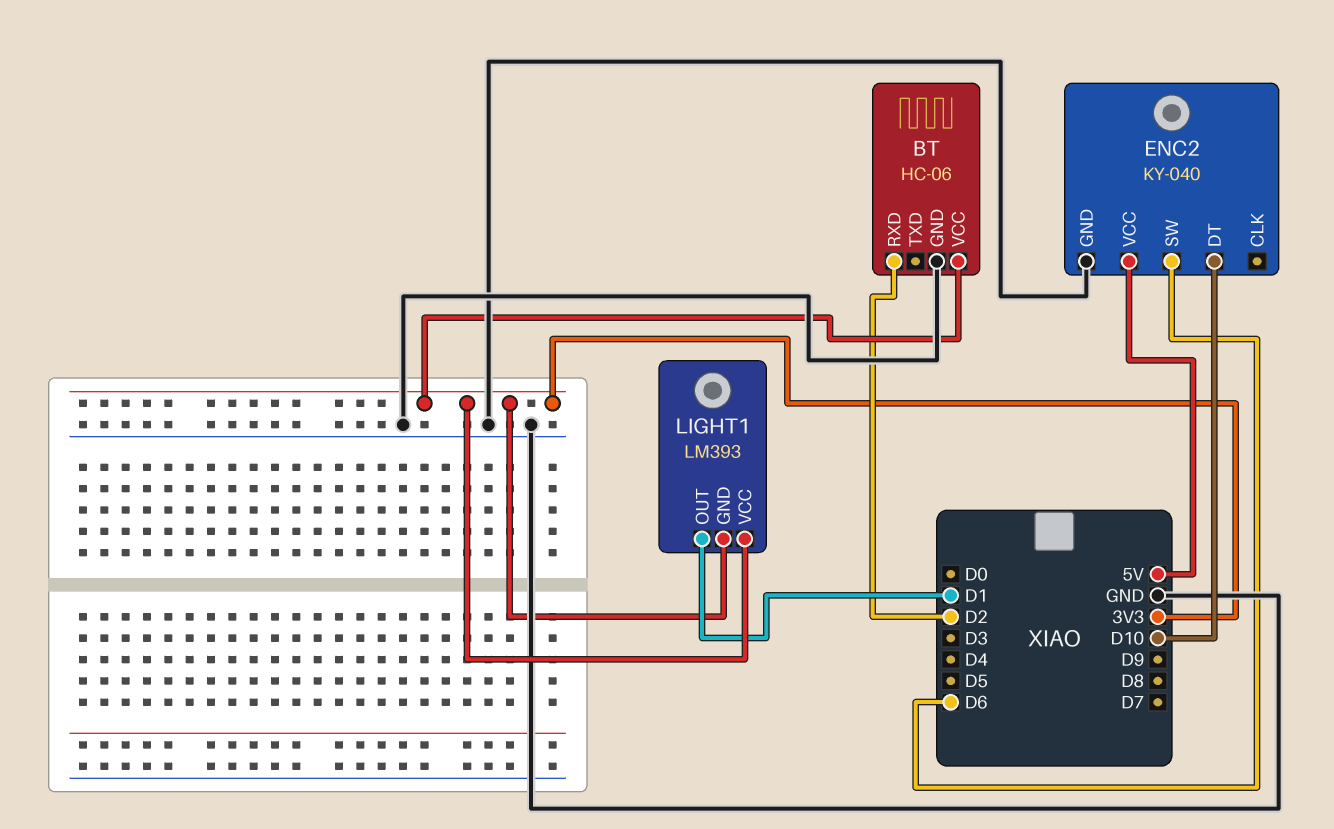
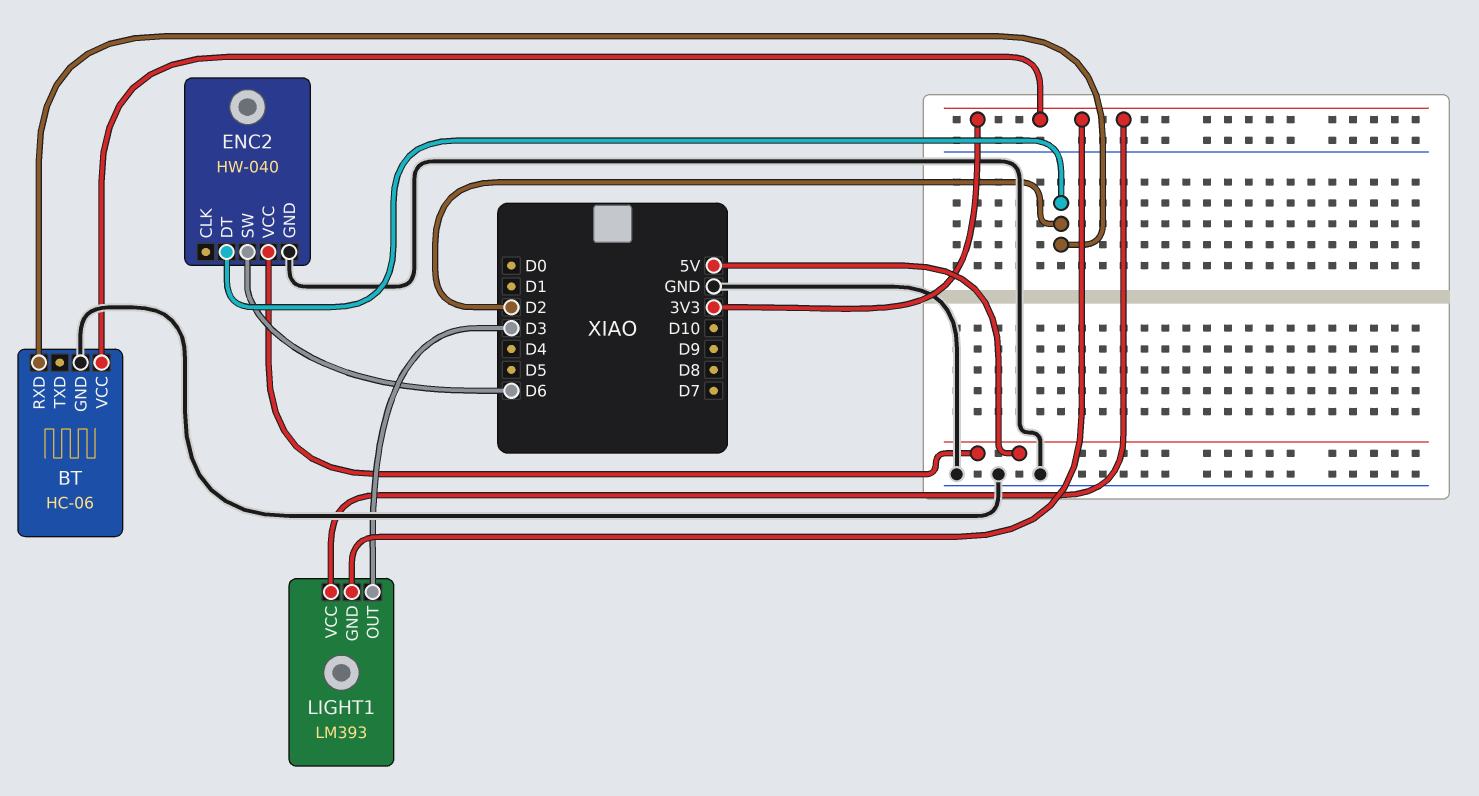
ENC2: KY-040 -> HW-040
ENC2 pin DT: D10 -> D2
LIGHT1 pin OUT: D1 -> D3

